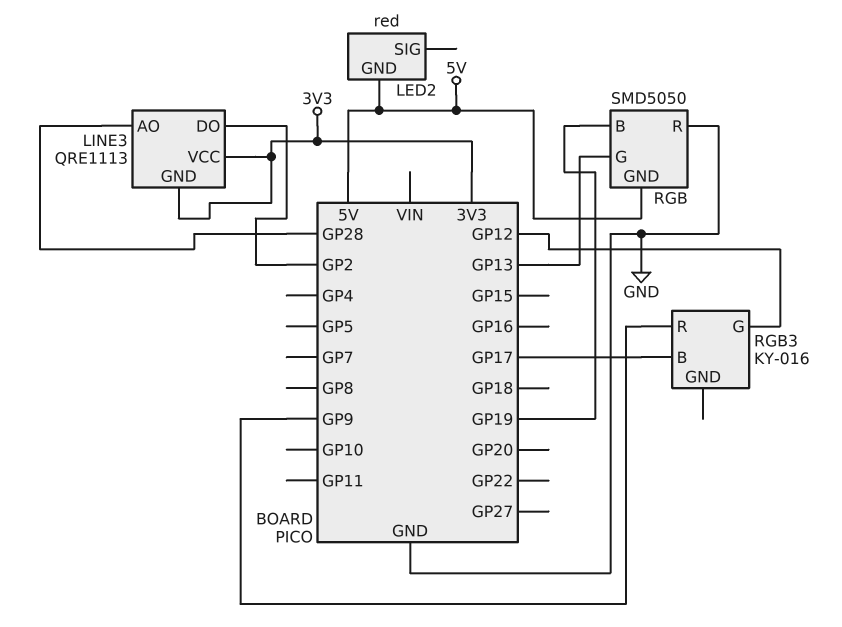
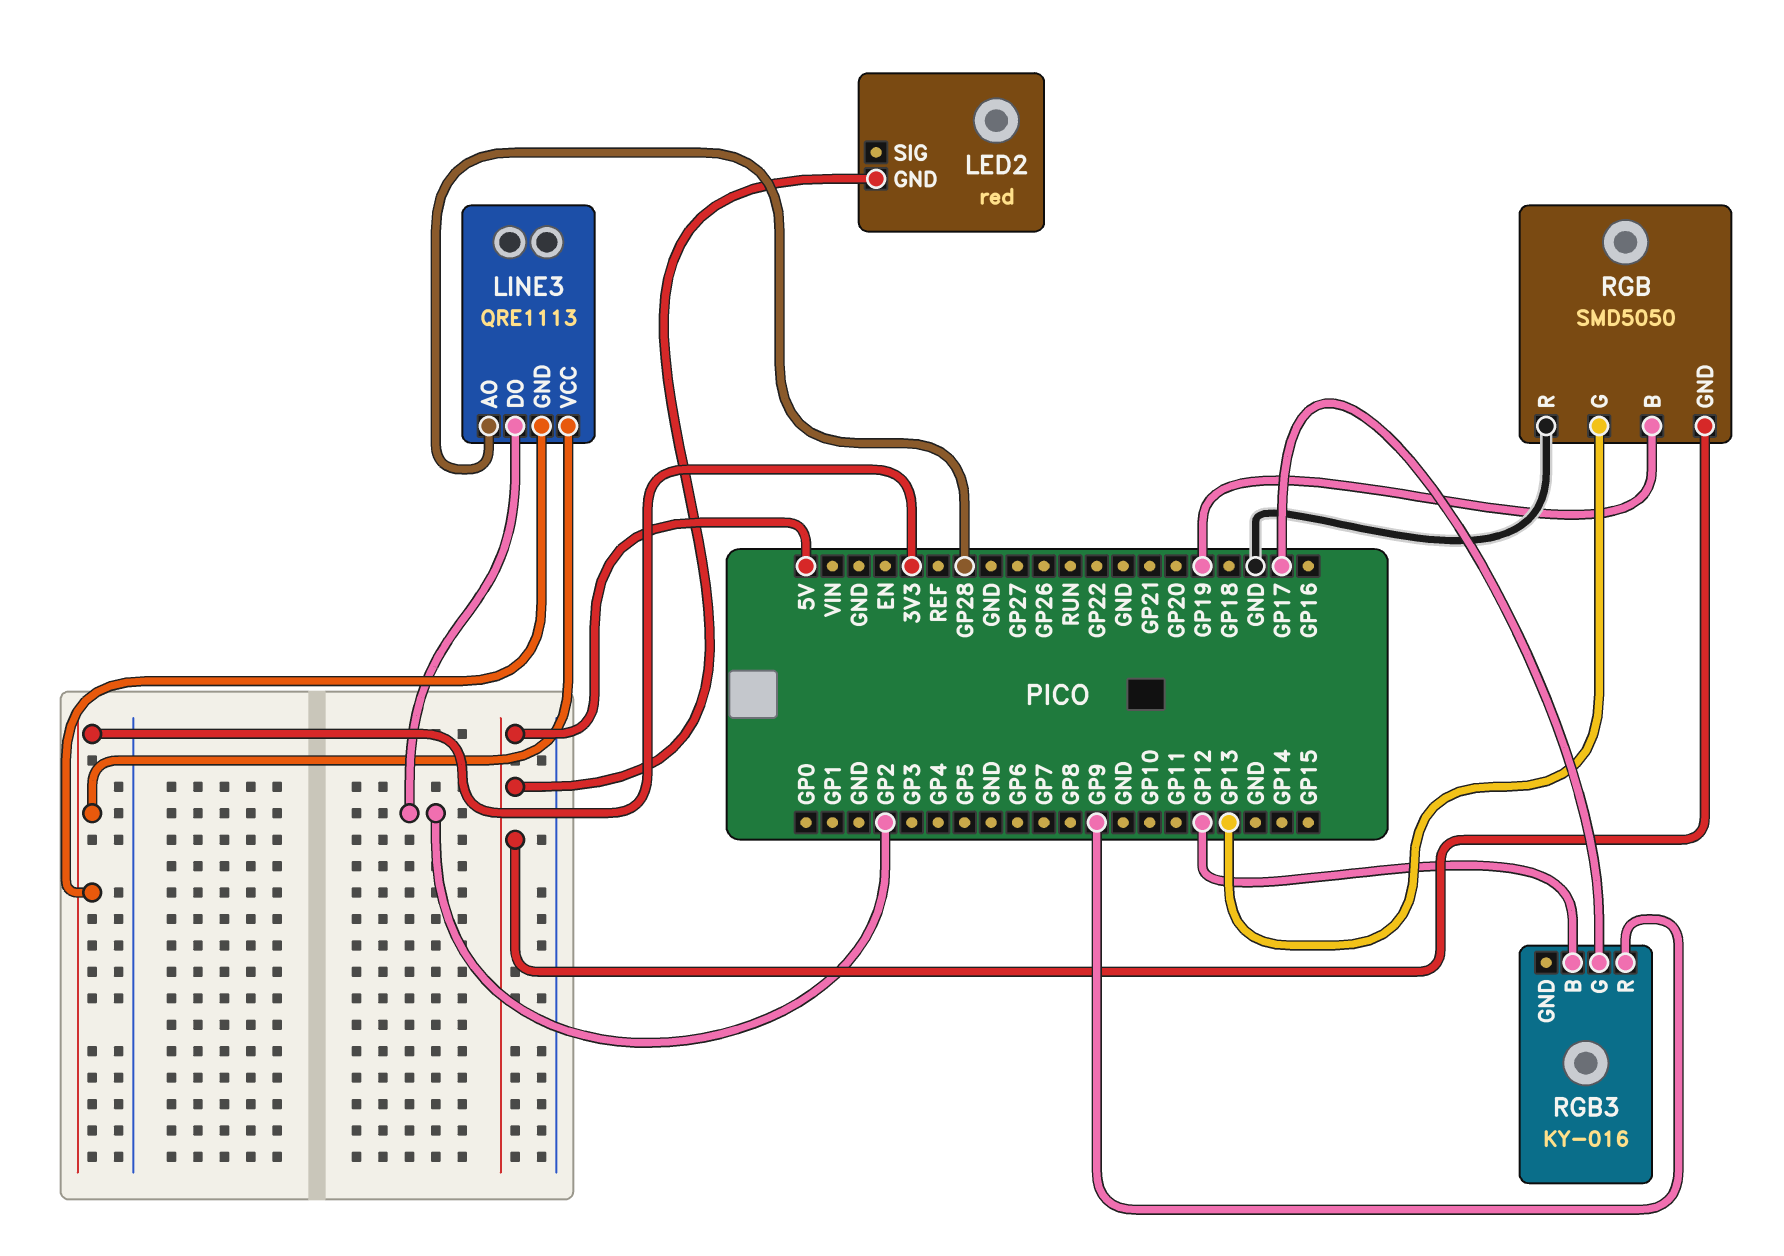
RGB3 pin B: GP17 -> GP12
RGB3 pin G: GP12 -> GP17

